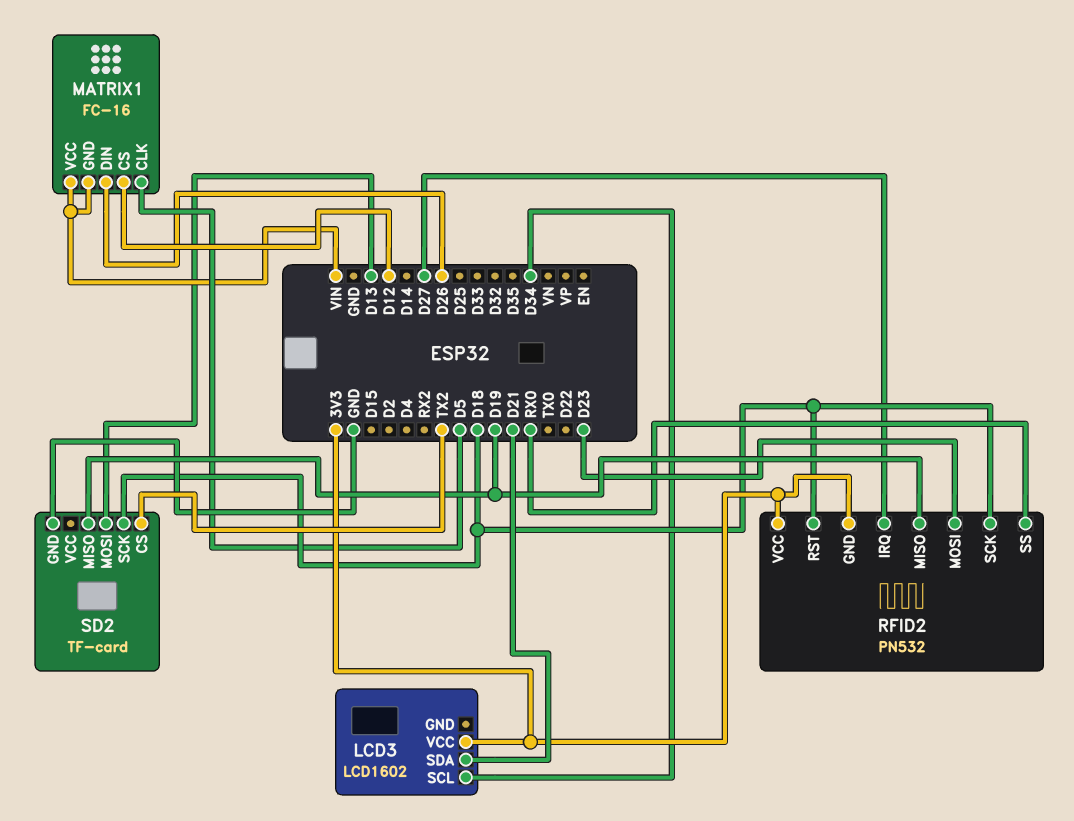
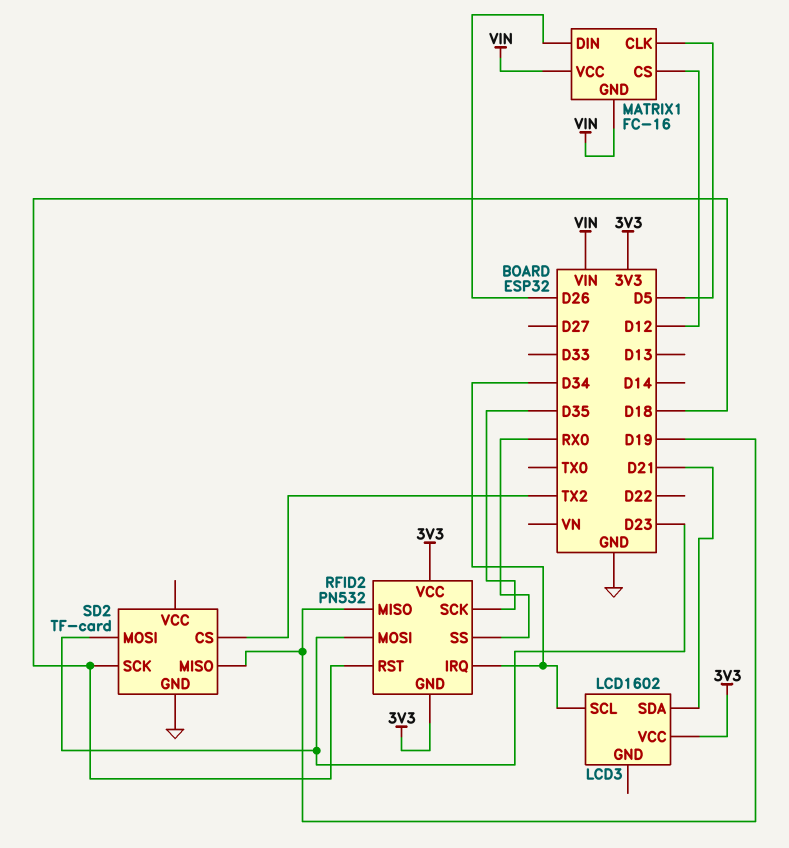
RFID2 pin IRQ: D27 -> D34
RFID2 pin SCK: D18 -> D35
SD2 pin MOSI: D13 -> D23

